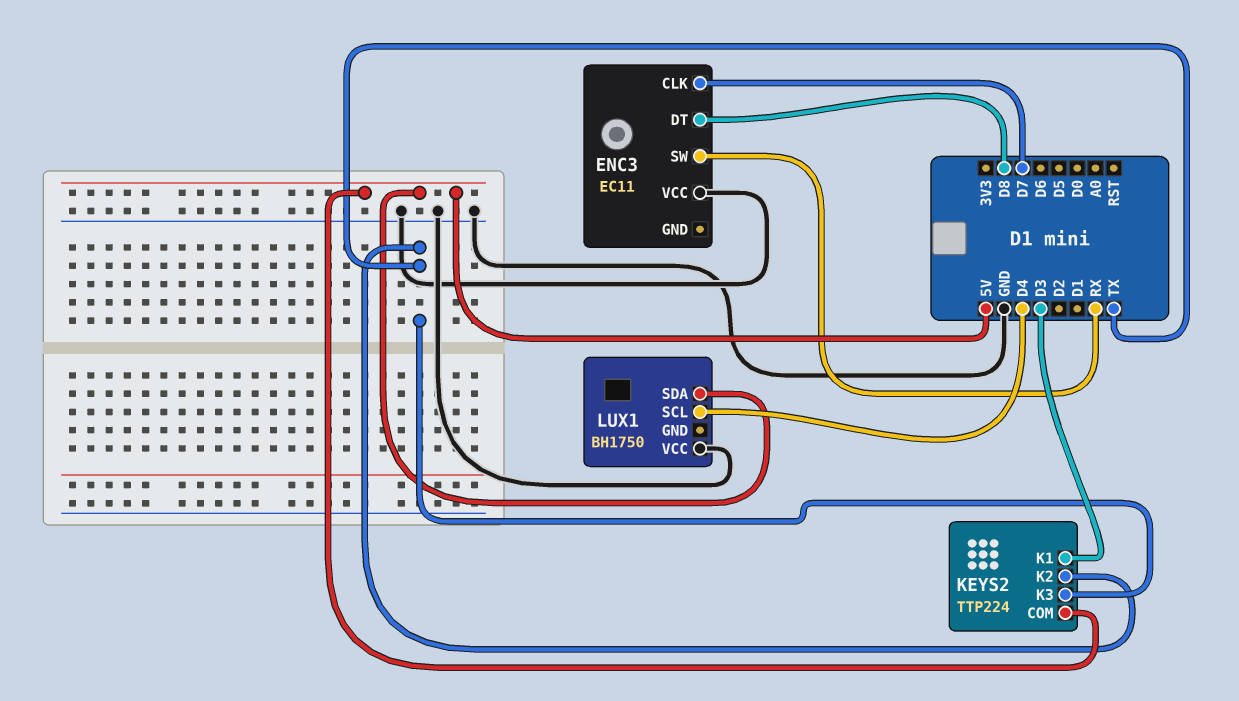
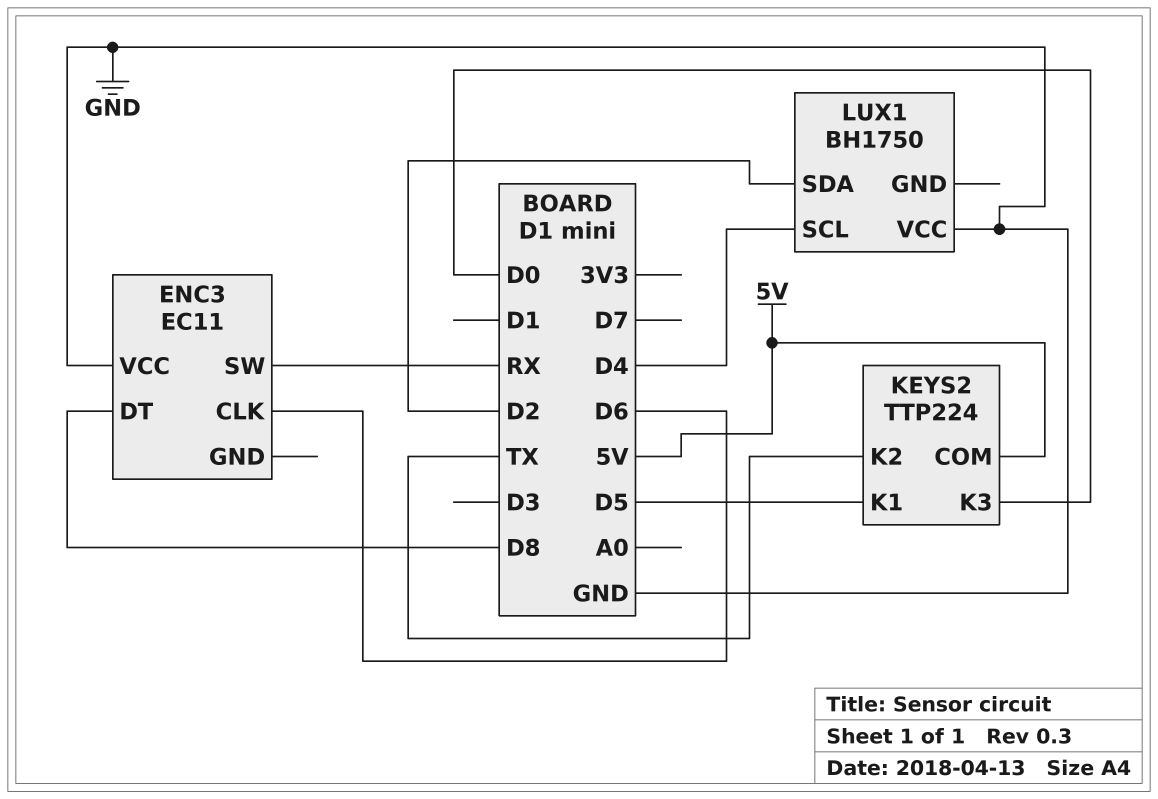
ENC3 pin CLK: D7 -> D6
KEYS2 pin K1: D3 -> D5
KEYS2 pin K3: TX -> D0
LUX1 pin SDA: 5V -> D2

